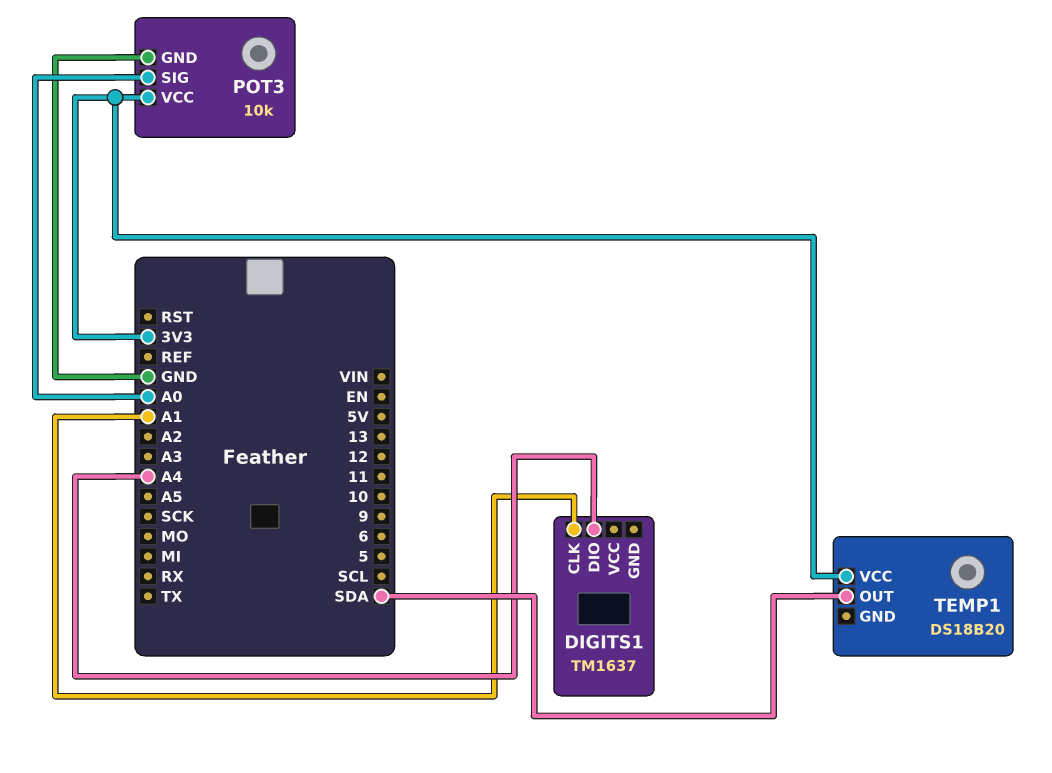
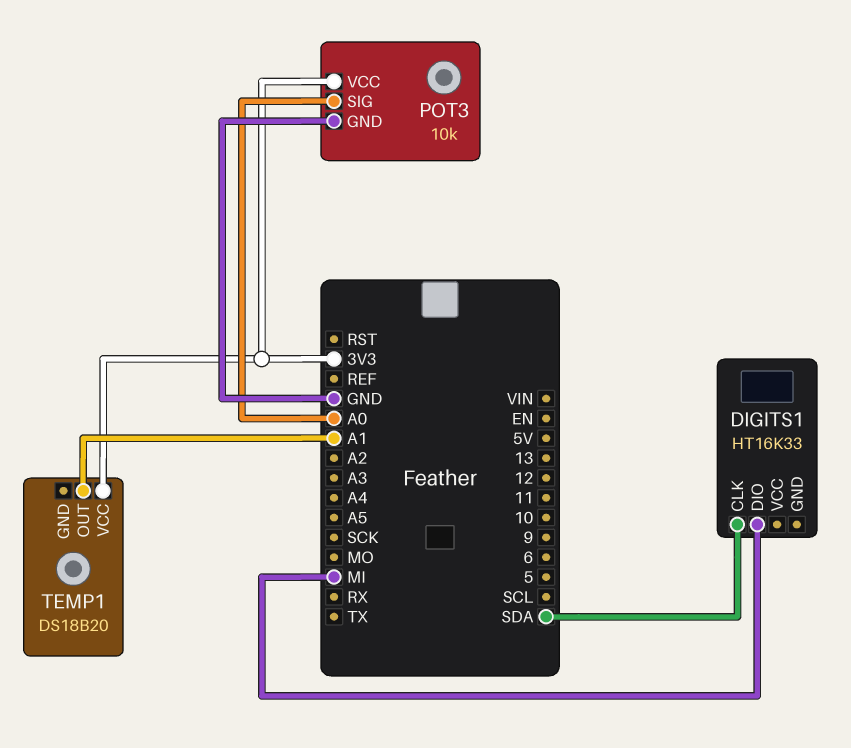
DIGITS1: TM1637 -> HT16K33
DIGITS1 pin CLK: A1 -> SDA
DIGITS1 pin DIO: A4 -> MI
TEMP1 pin OUT: SDA -> A1

